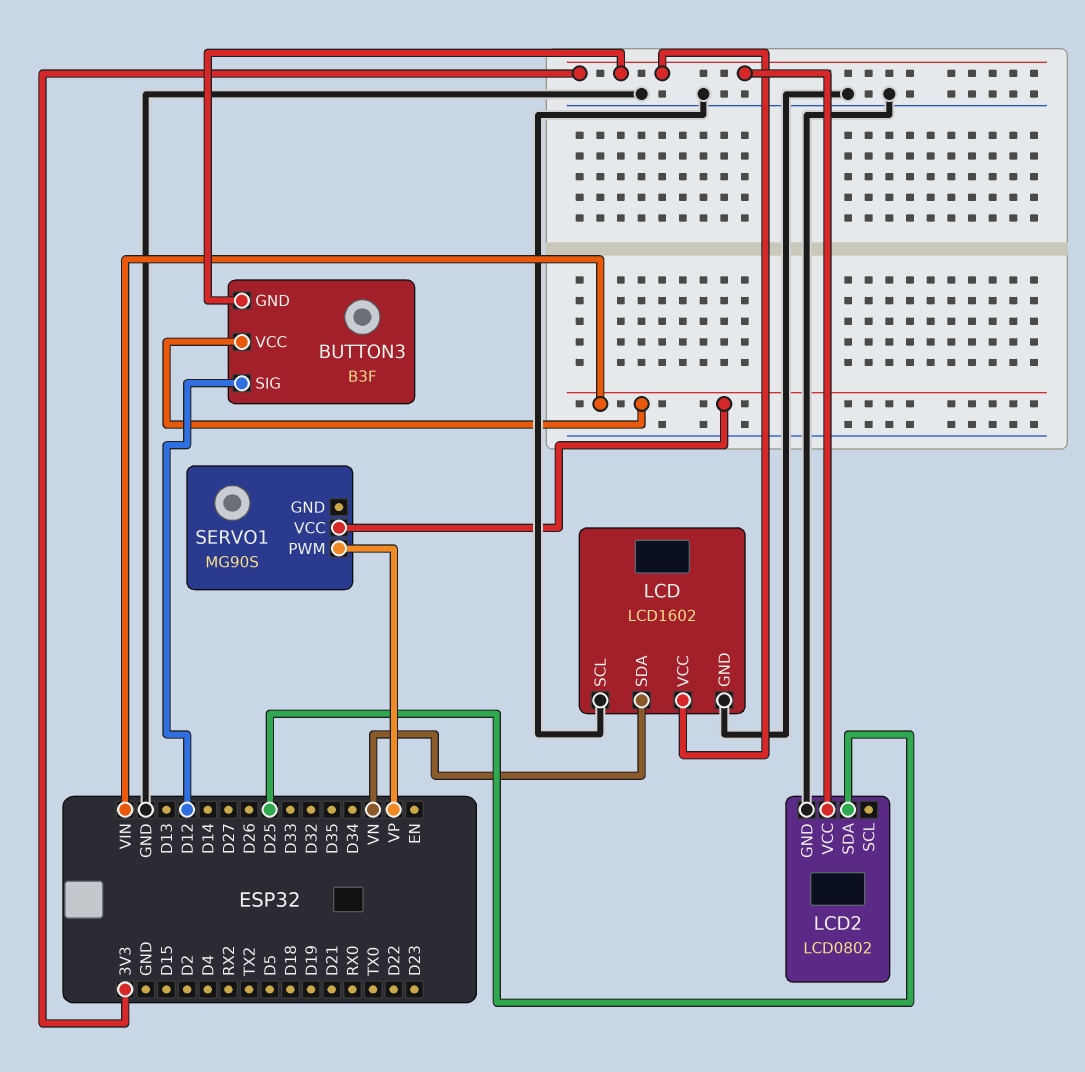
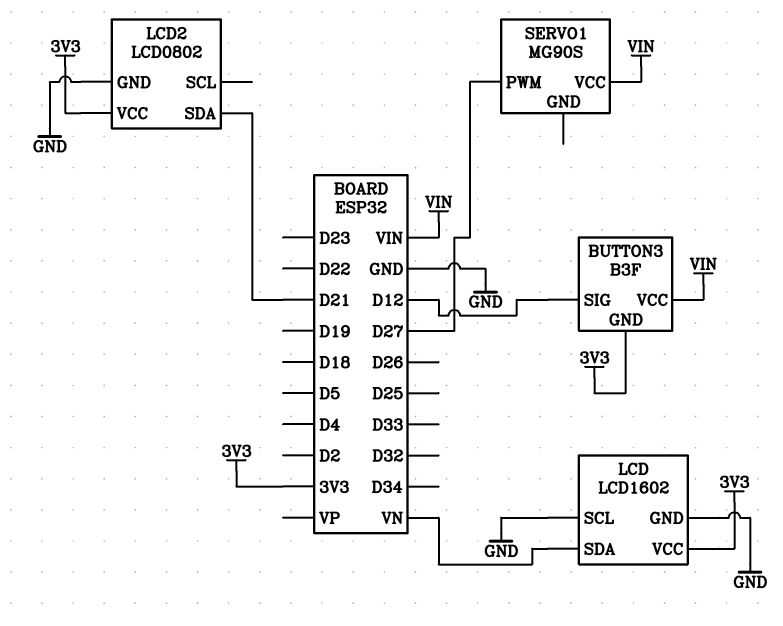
LCD2 pin SDA: D25 -> D21
SERVO1 pin PWM: VP -> D27

